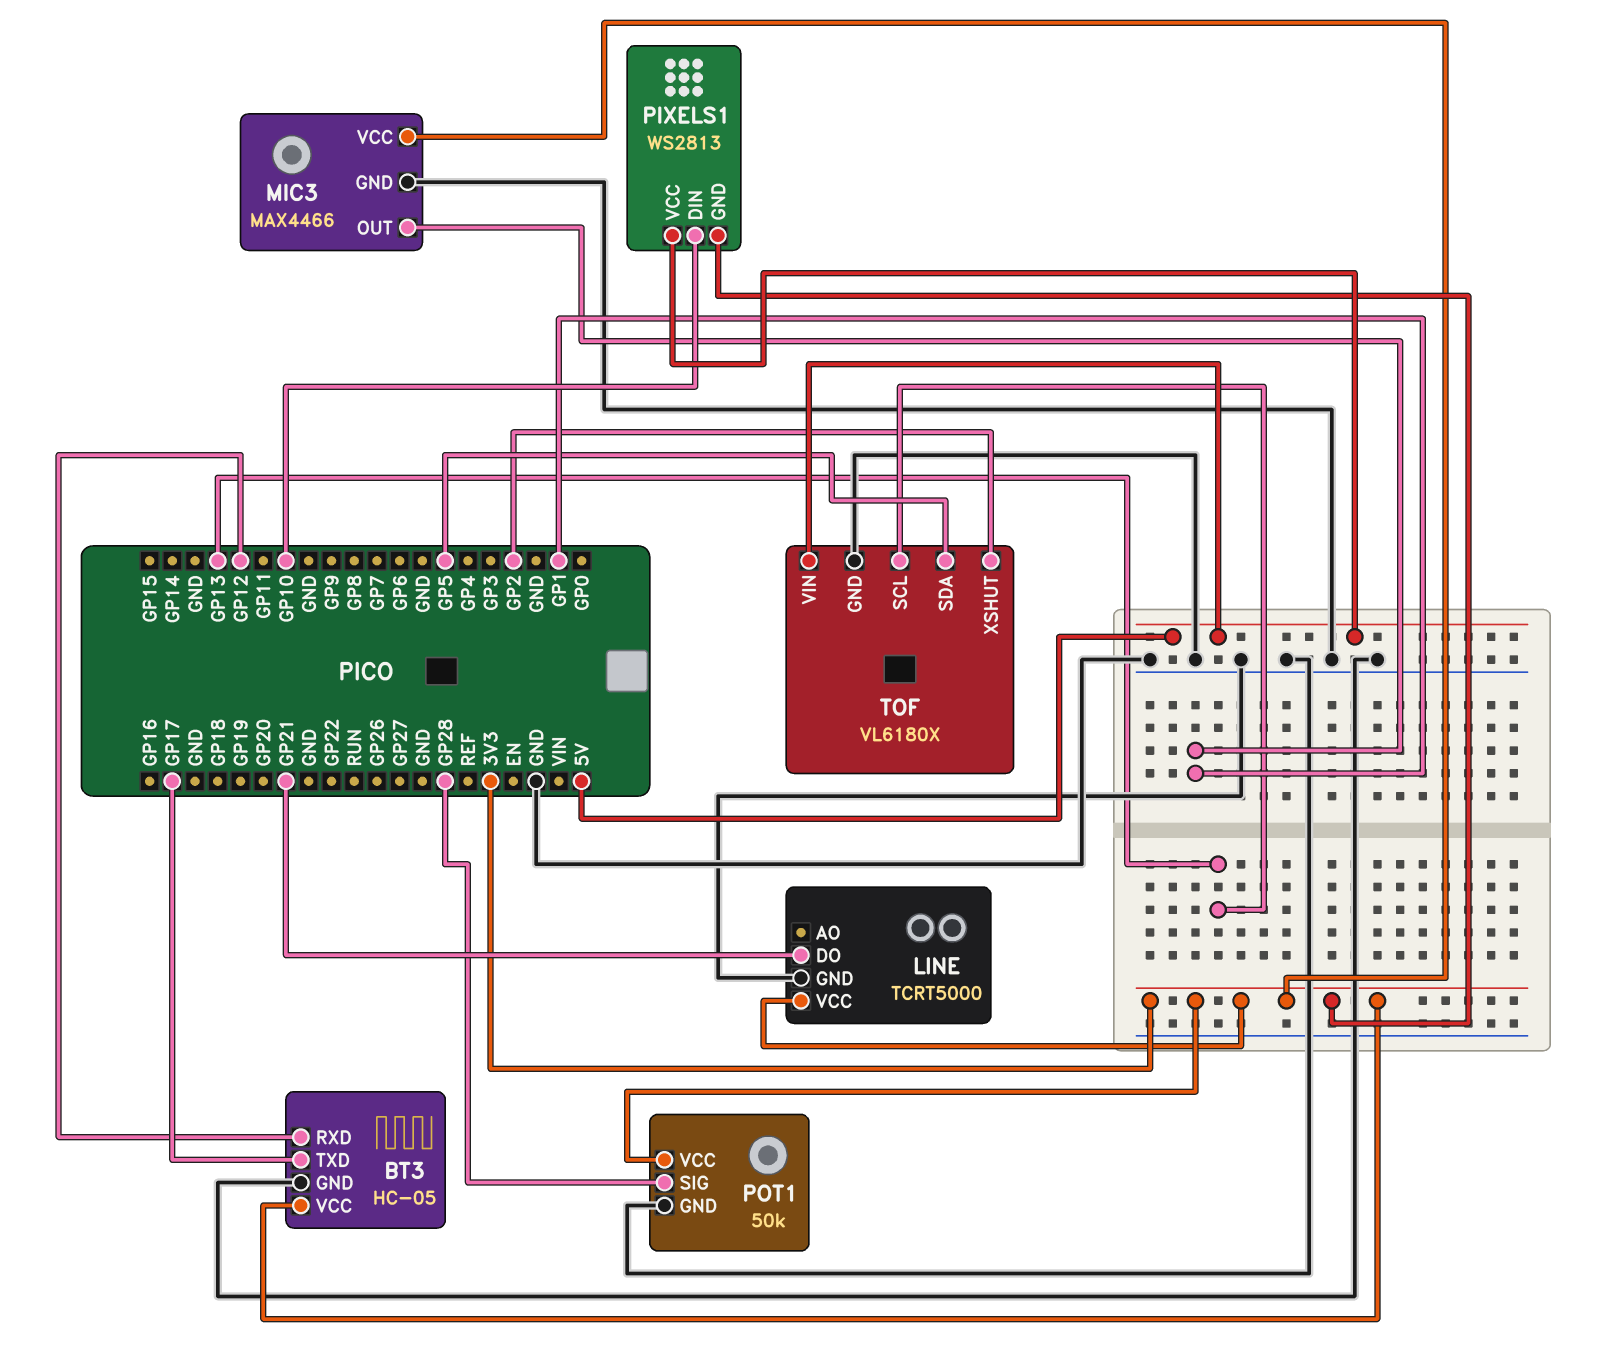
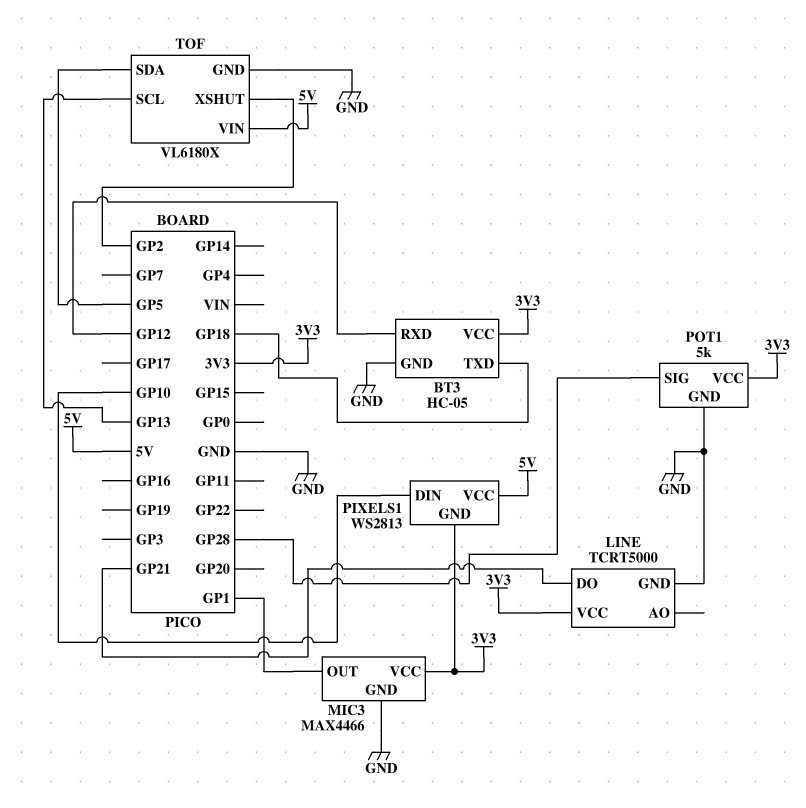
BT3 pin TXD: GP17 -> GP18
POT1: 50k -> 5k

